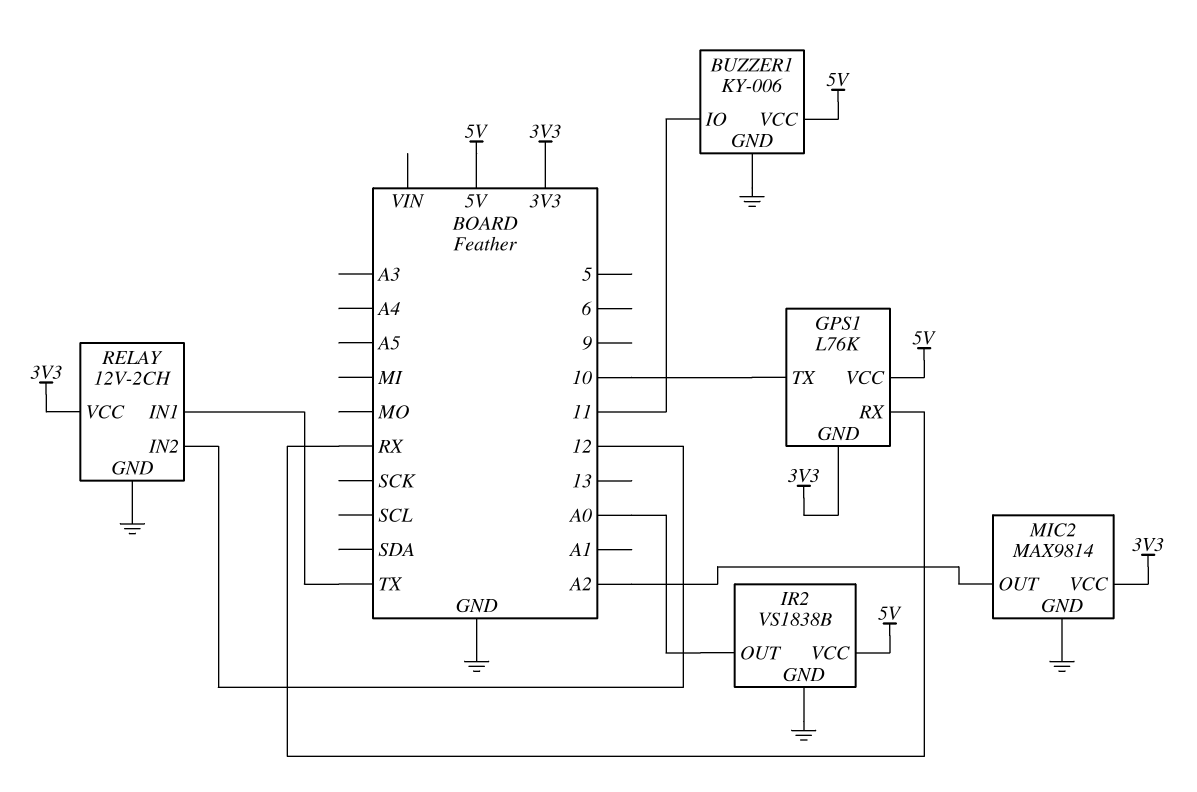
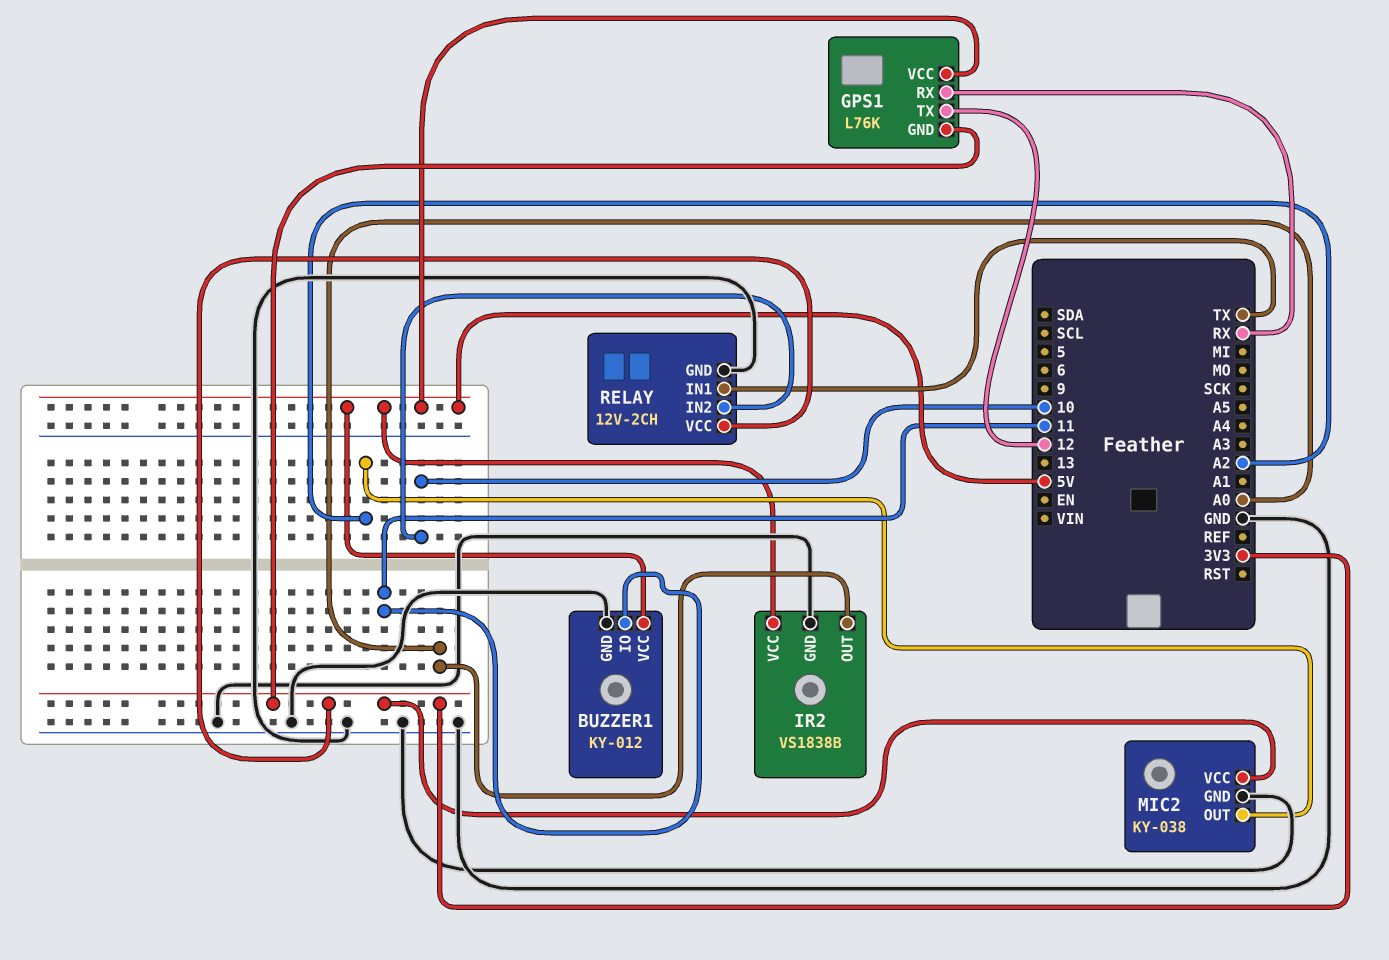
BUZZER1: KY-006 -> KY-012
GPS1 pin TX: 10 -> 12
MIC2: MAX9814 -> KY-038
RELAY pin IN2: 12 -> 10

